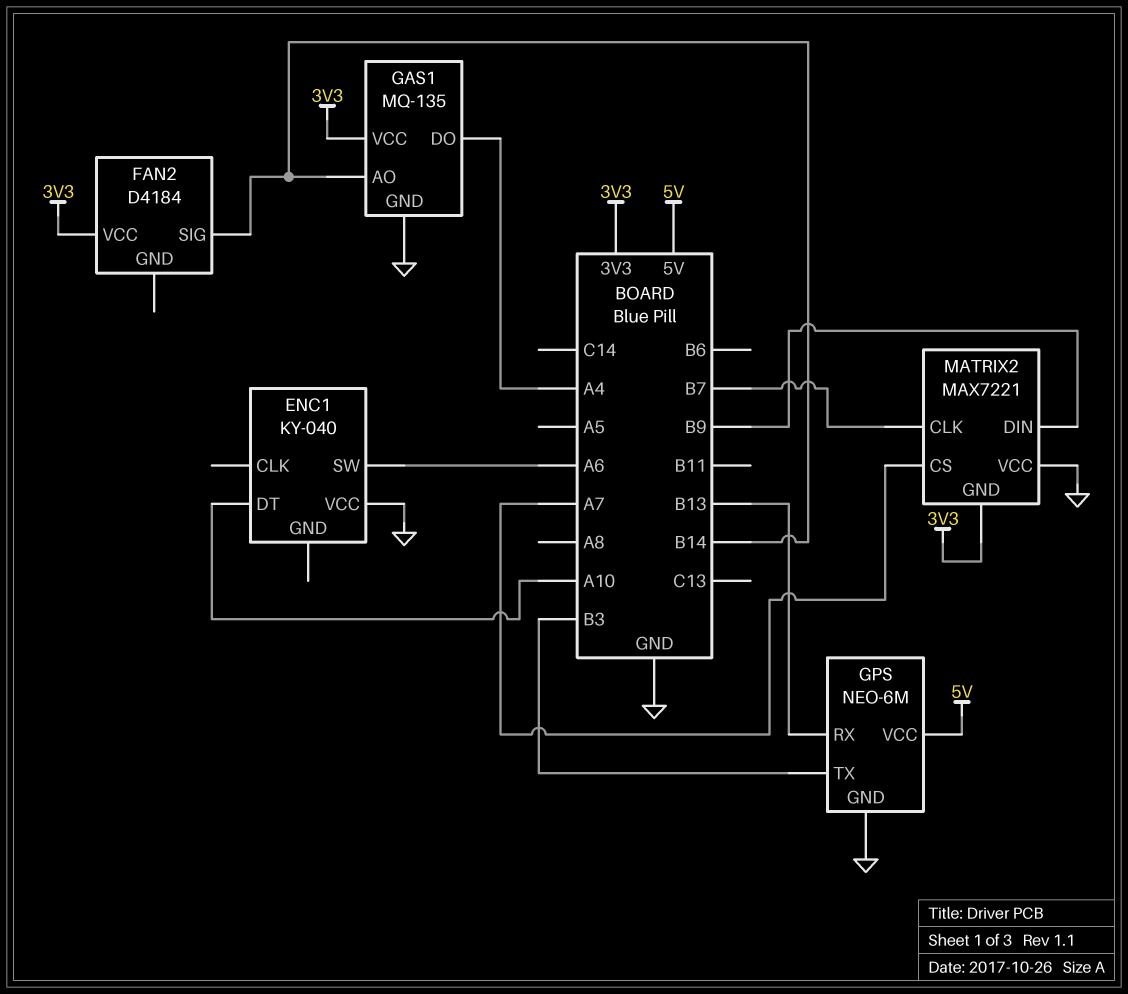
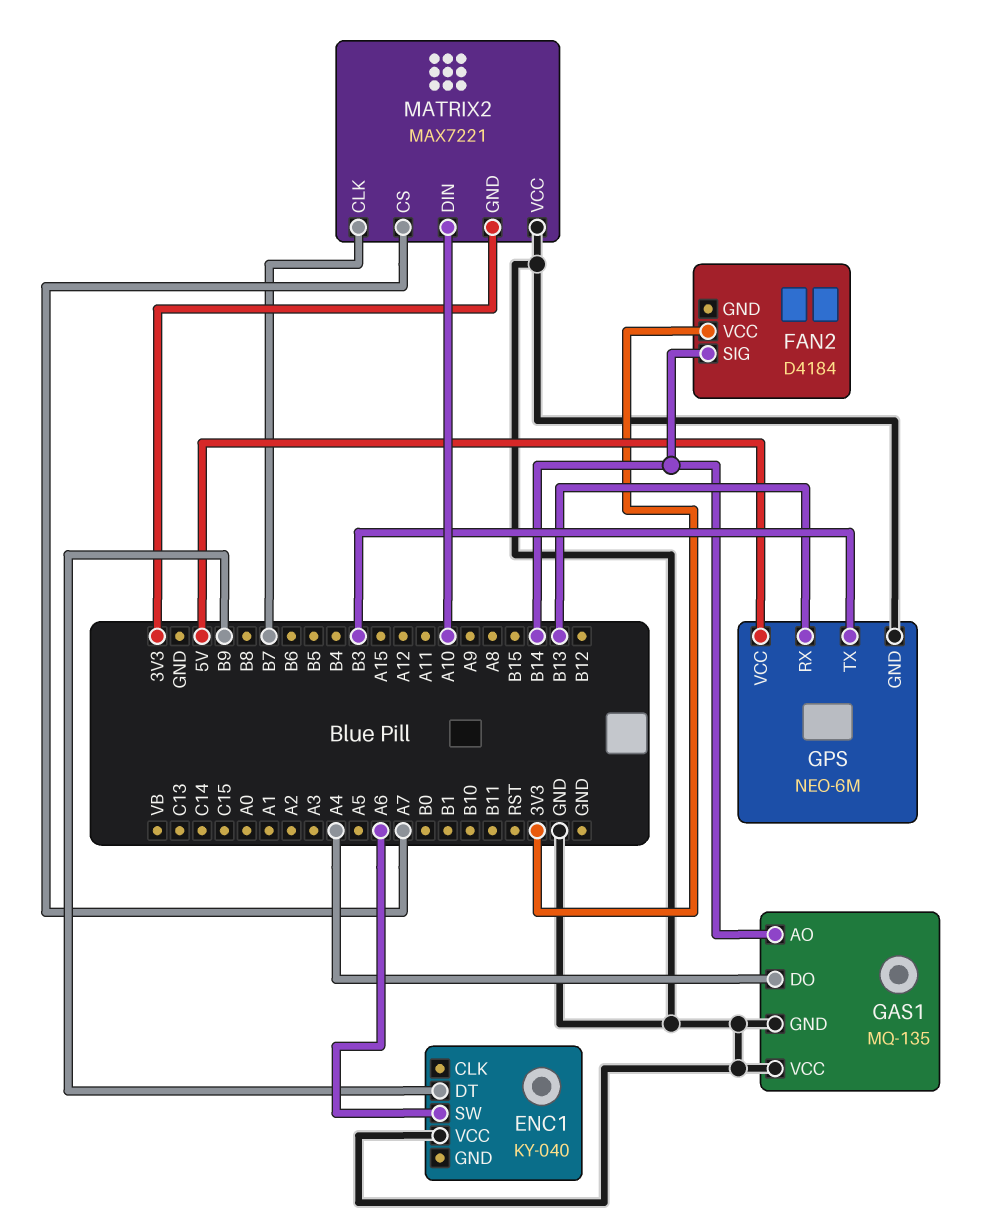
ENC1 pin DT: A10 -> B9
GAS1 pin VCC: 3V3 -> GND
MATRIX2 pin DIN: B9 -> A10

